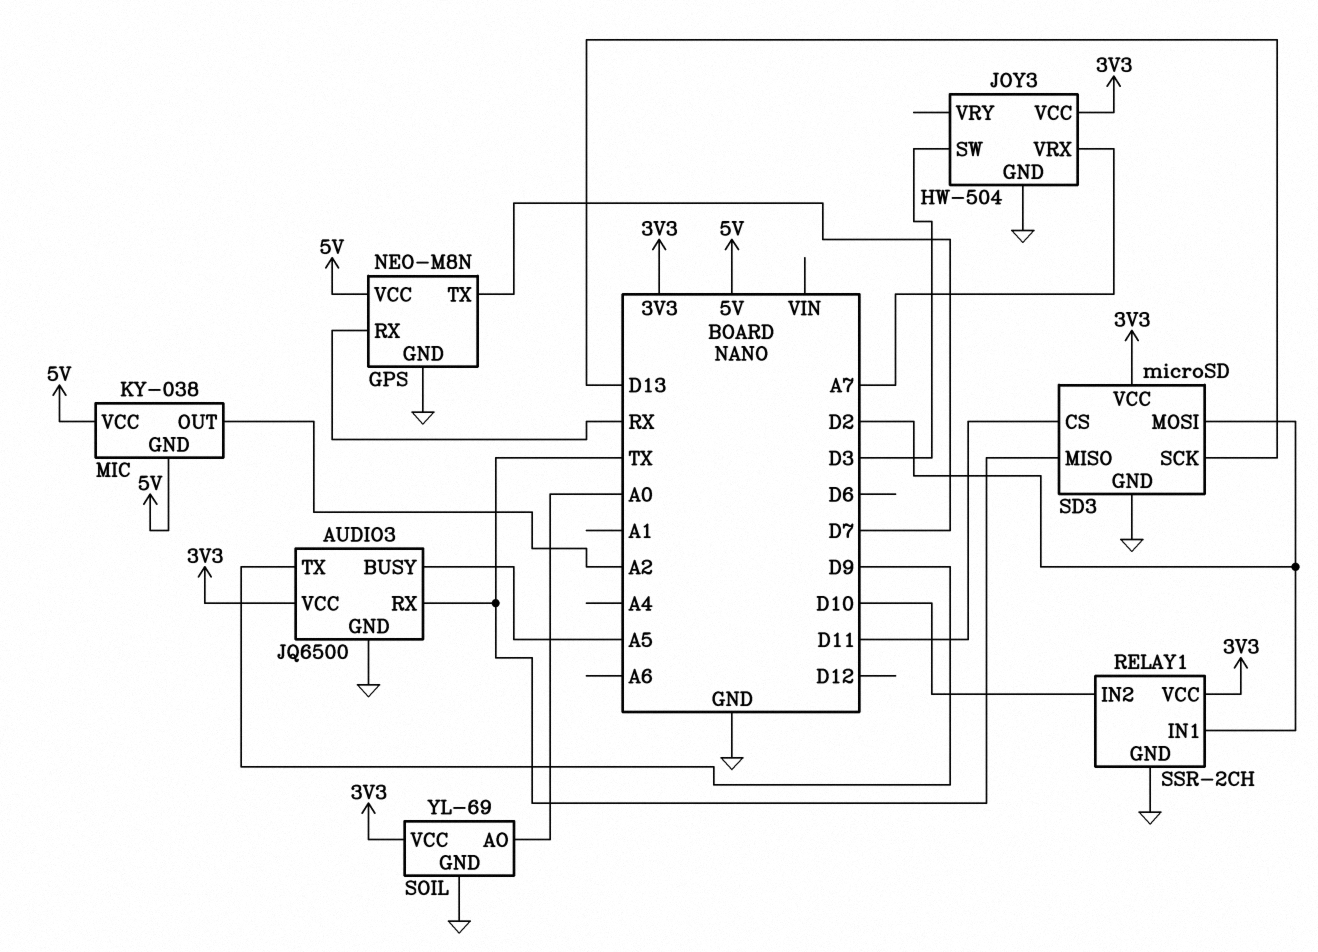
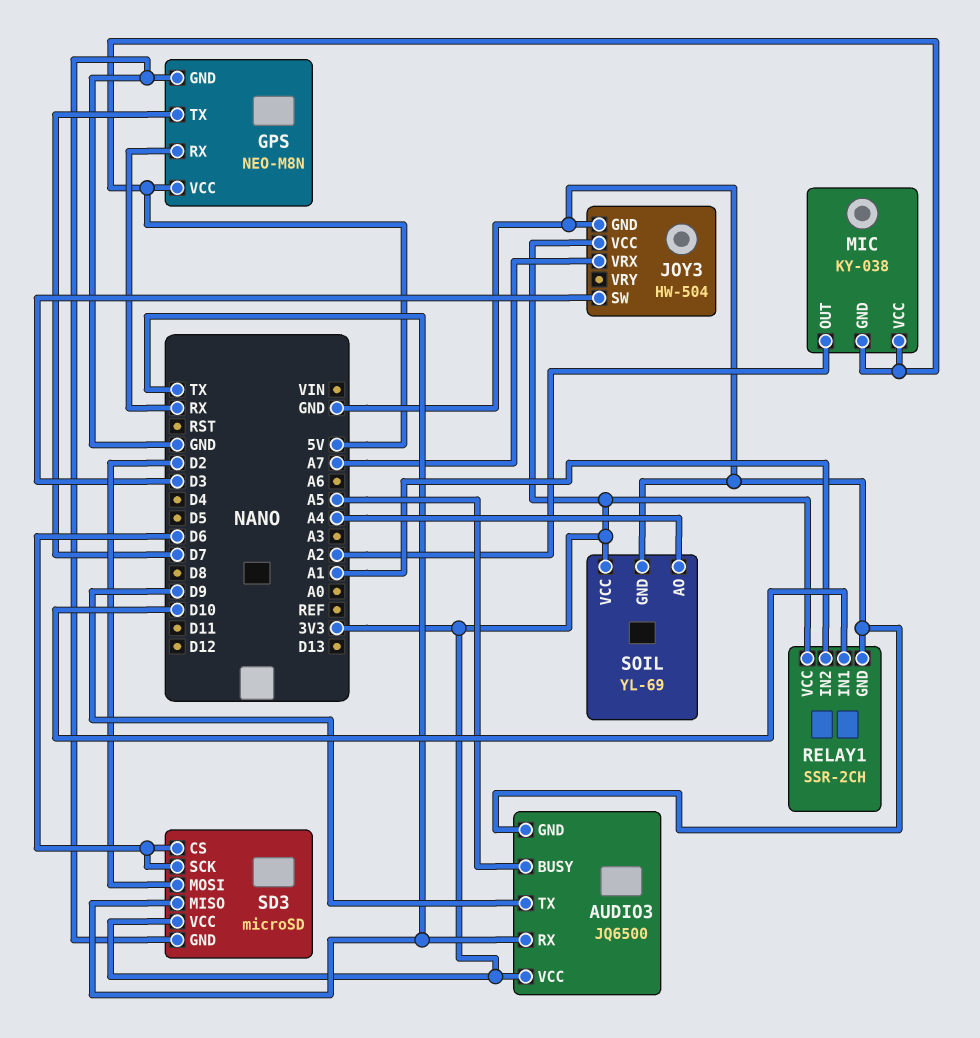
RELAY1 pin IN1: D2 -> D10
RELAY1 pin IN2: D10 -> A1
SD3 pin CS: D11 -> D6
SD3 pin SCK: D13 -> D6
SOIL pin AO: A0 -> A4

